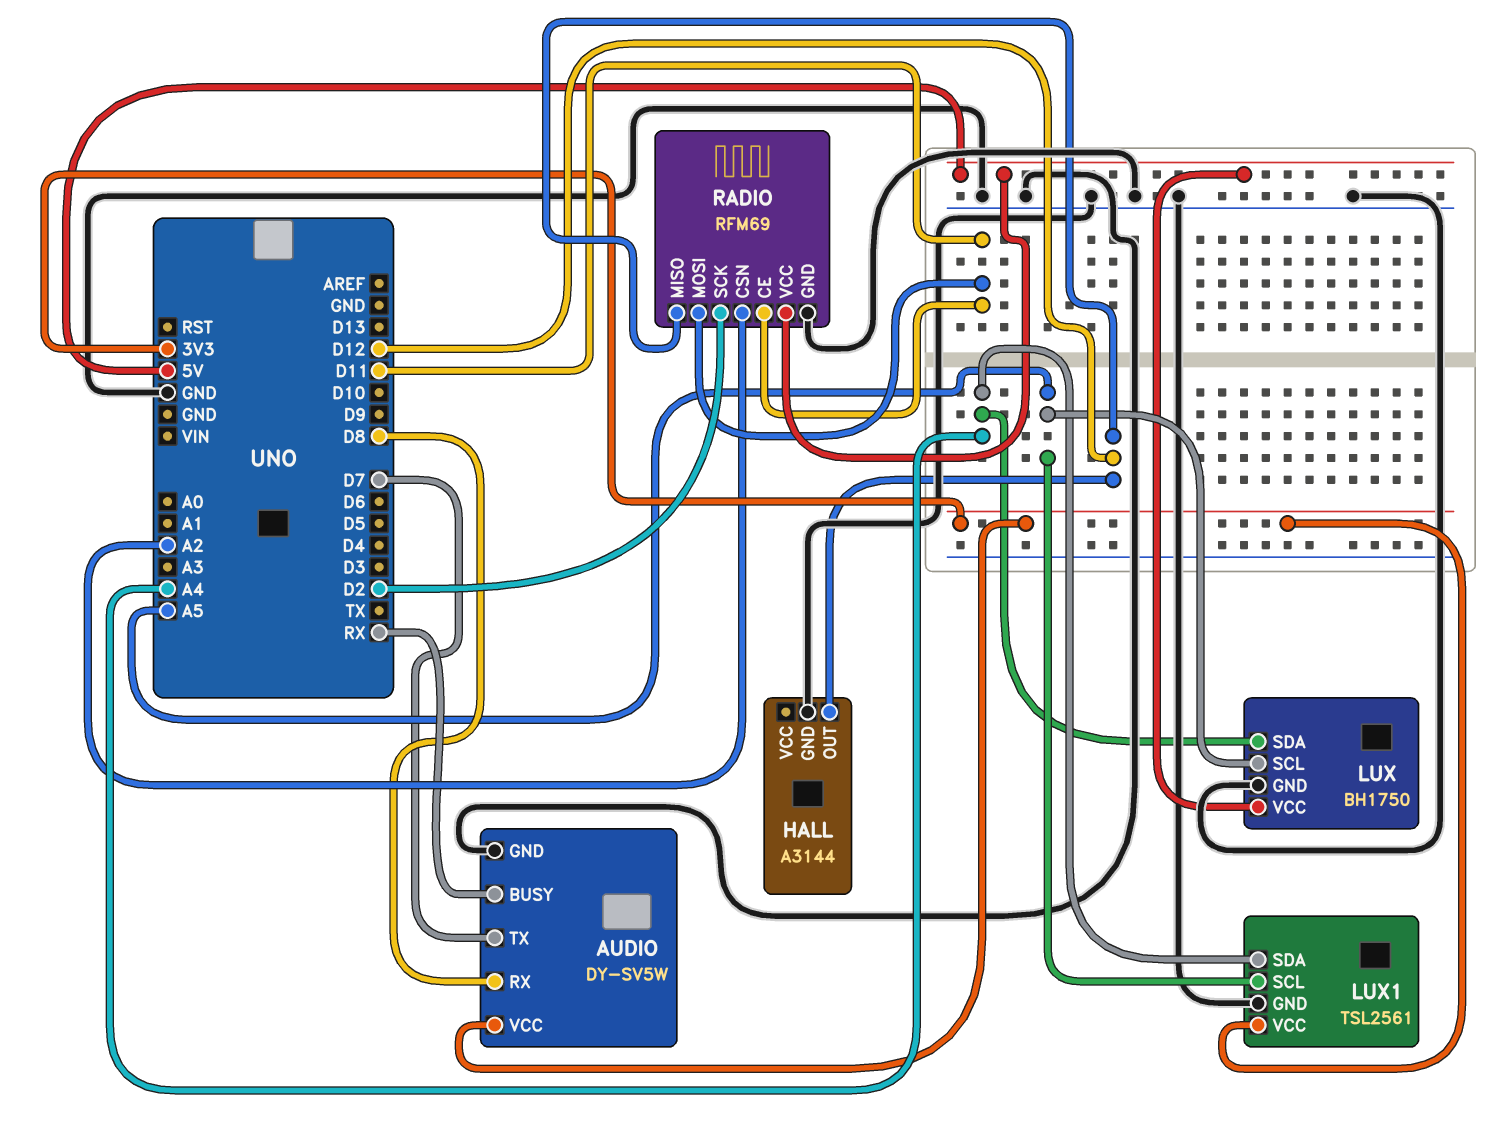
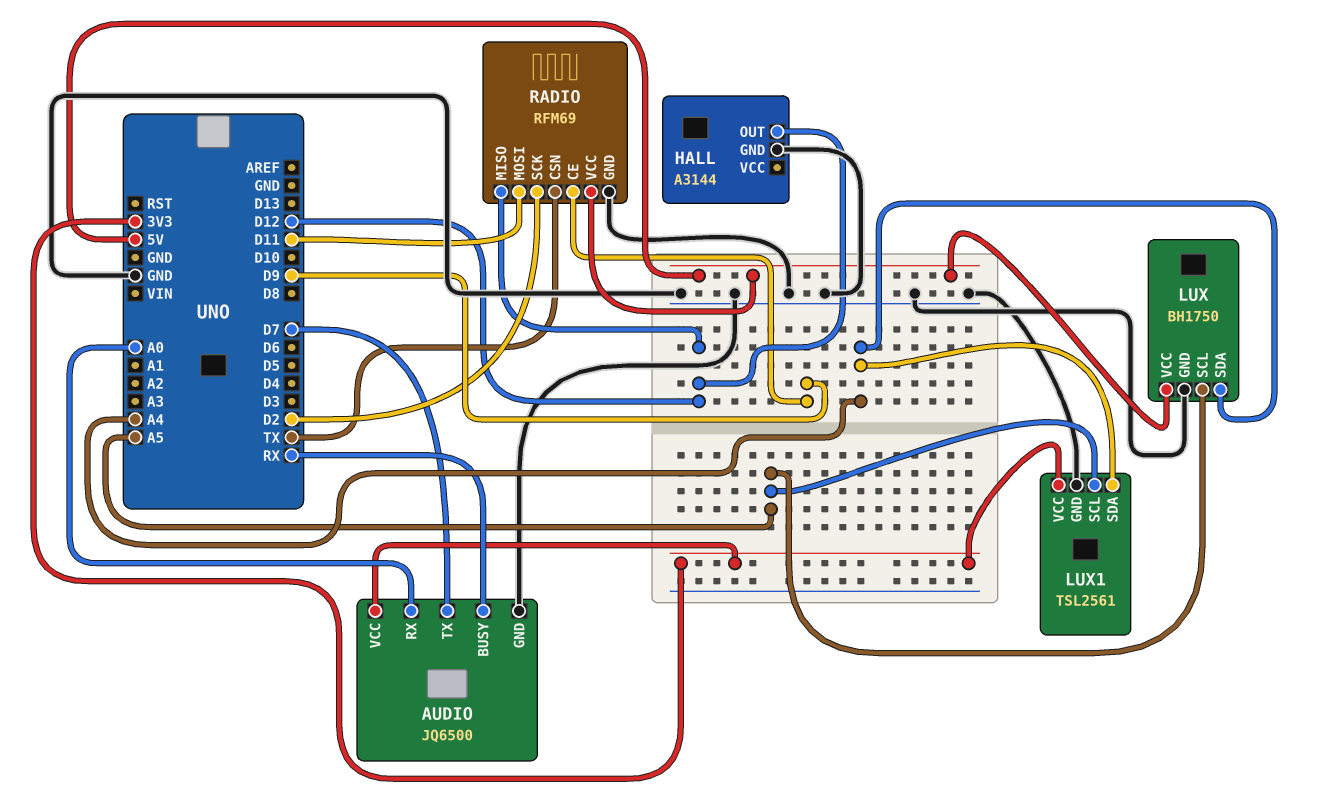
AUDIO: DY-SV5W -> JQ6500
AUDIO pin RX: D8 -> A0
RADIO pin CE: D11 -> D9
RADIO pin CSN: A2 -> TX

